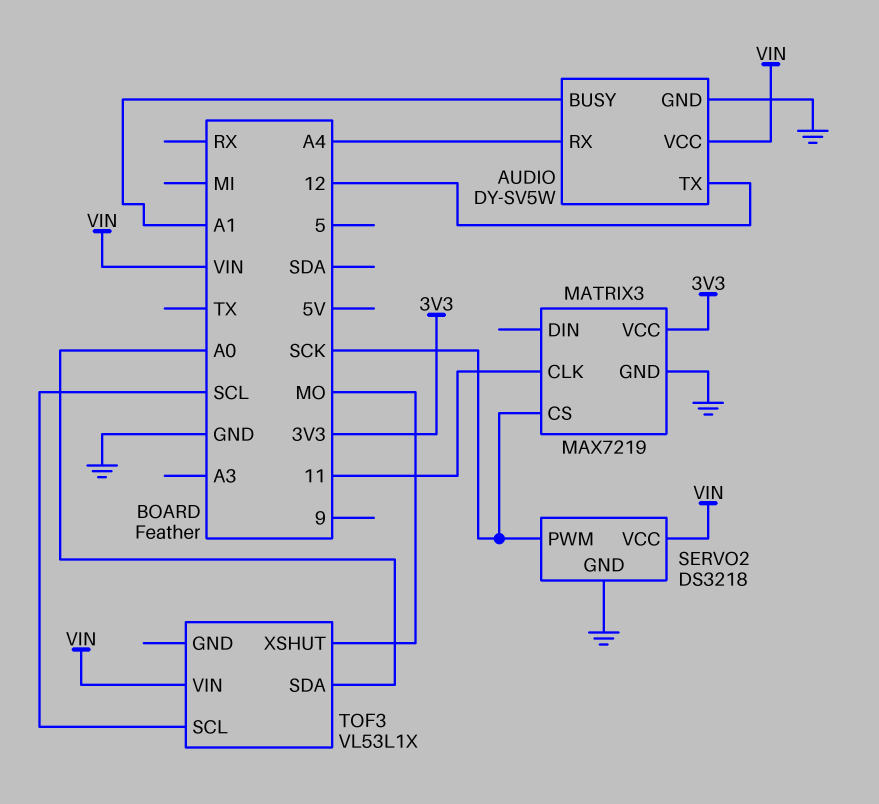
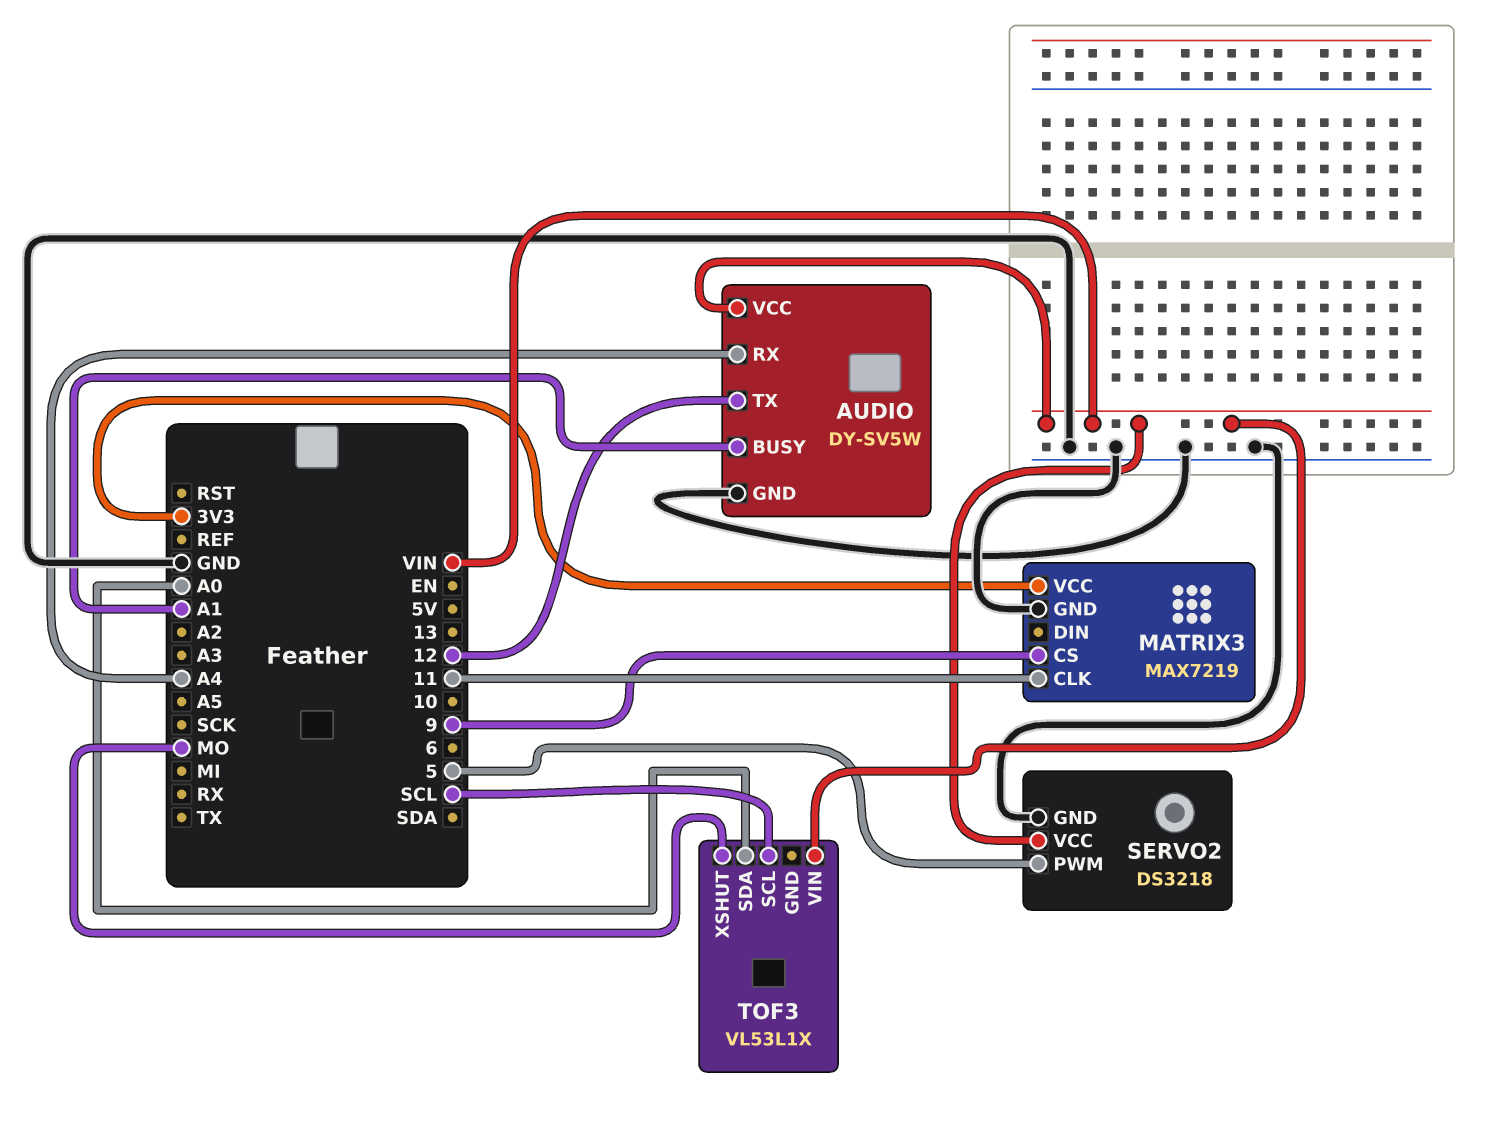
MATRIX3 pin CS: SCK -> 9
SERVO2 pin PWM: SCK -> 5

